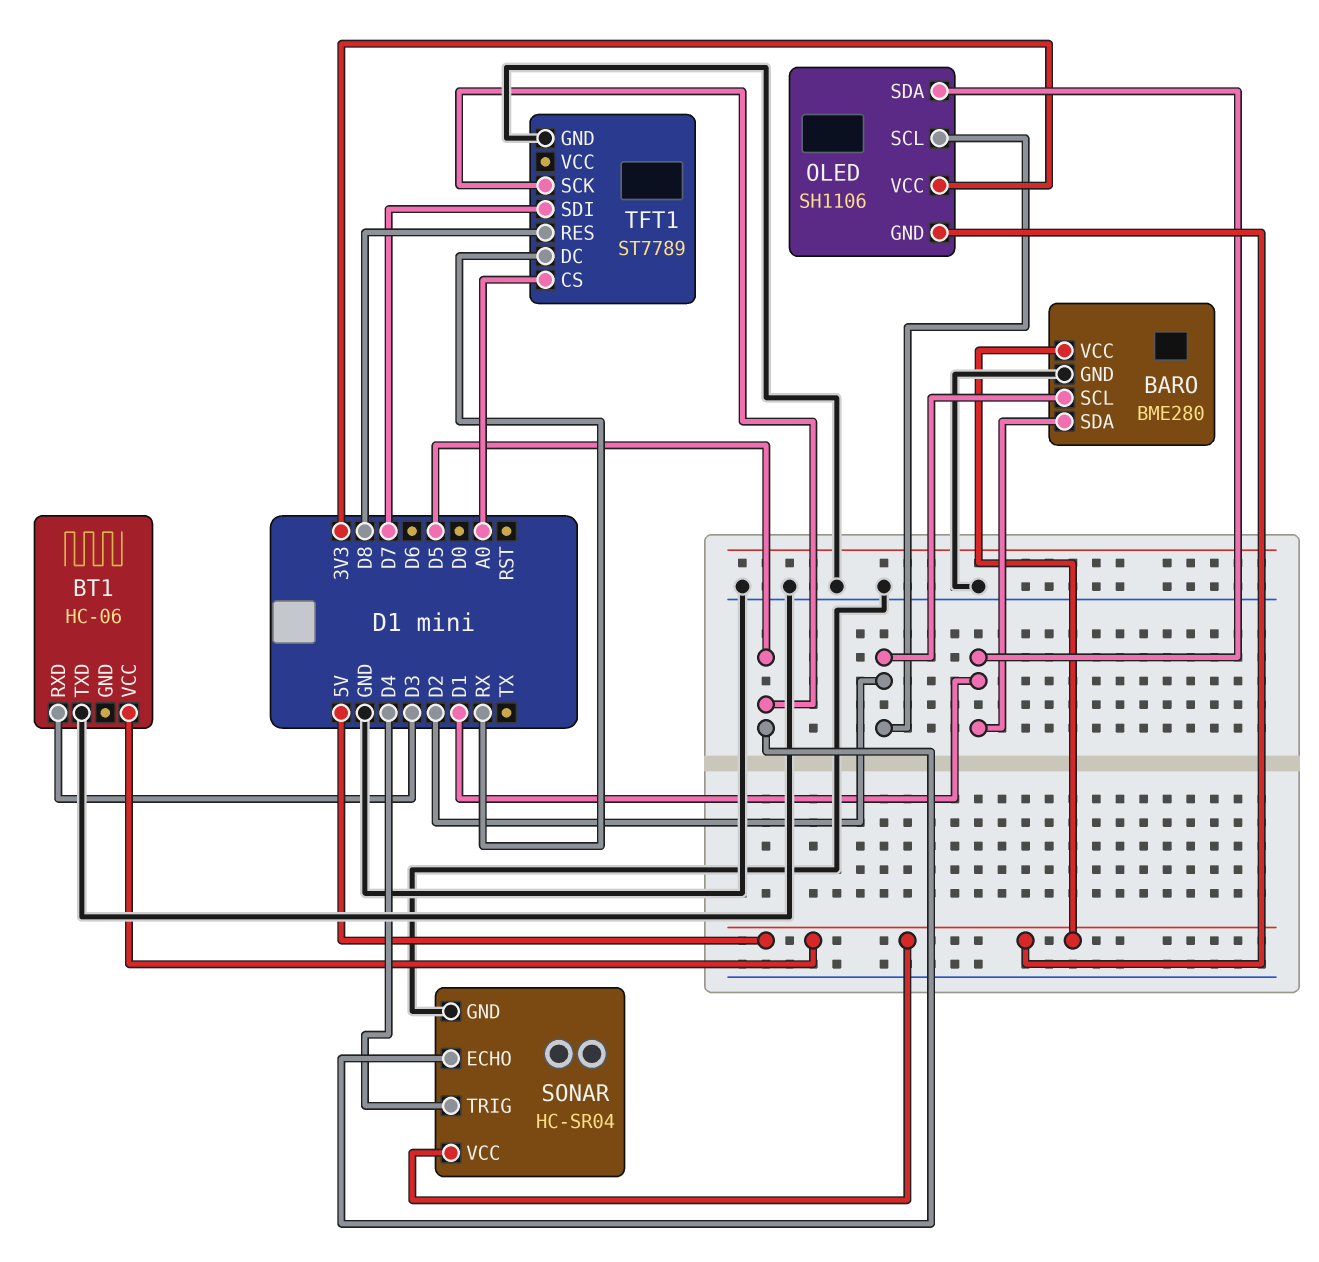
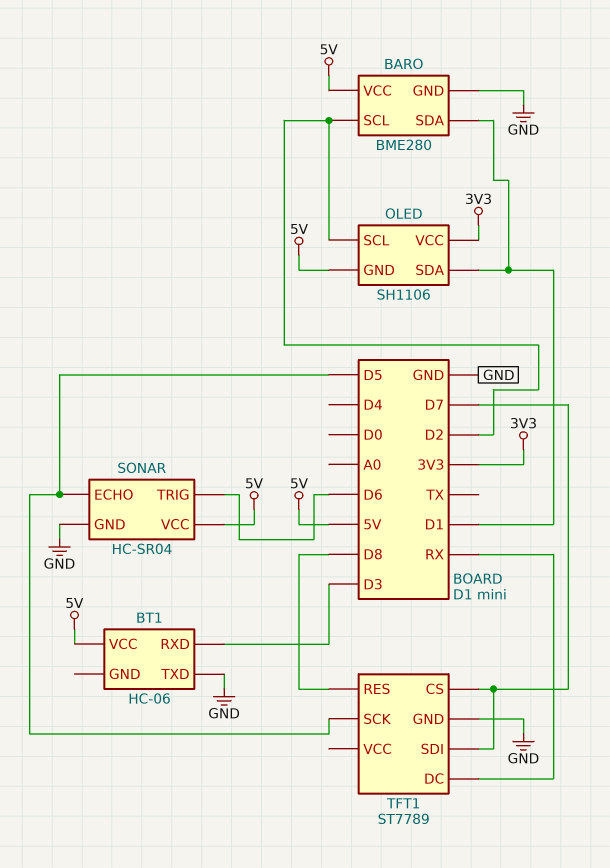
SONAR pin TRIG: D4 -> D6
TFT1 pin CS: A0 -> D7

